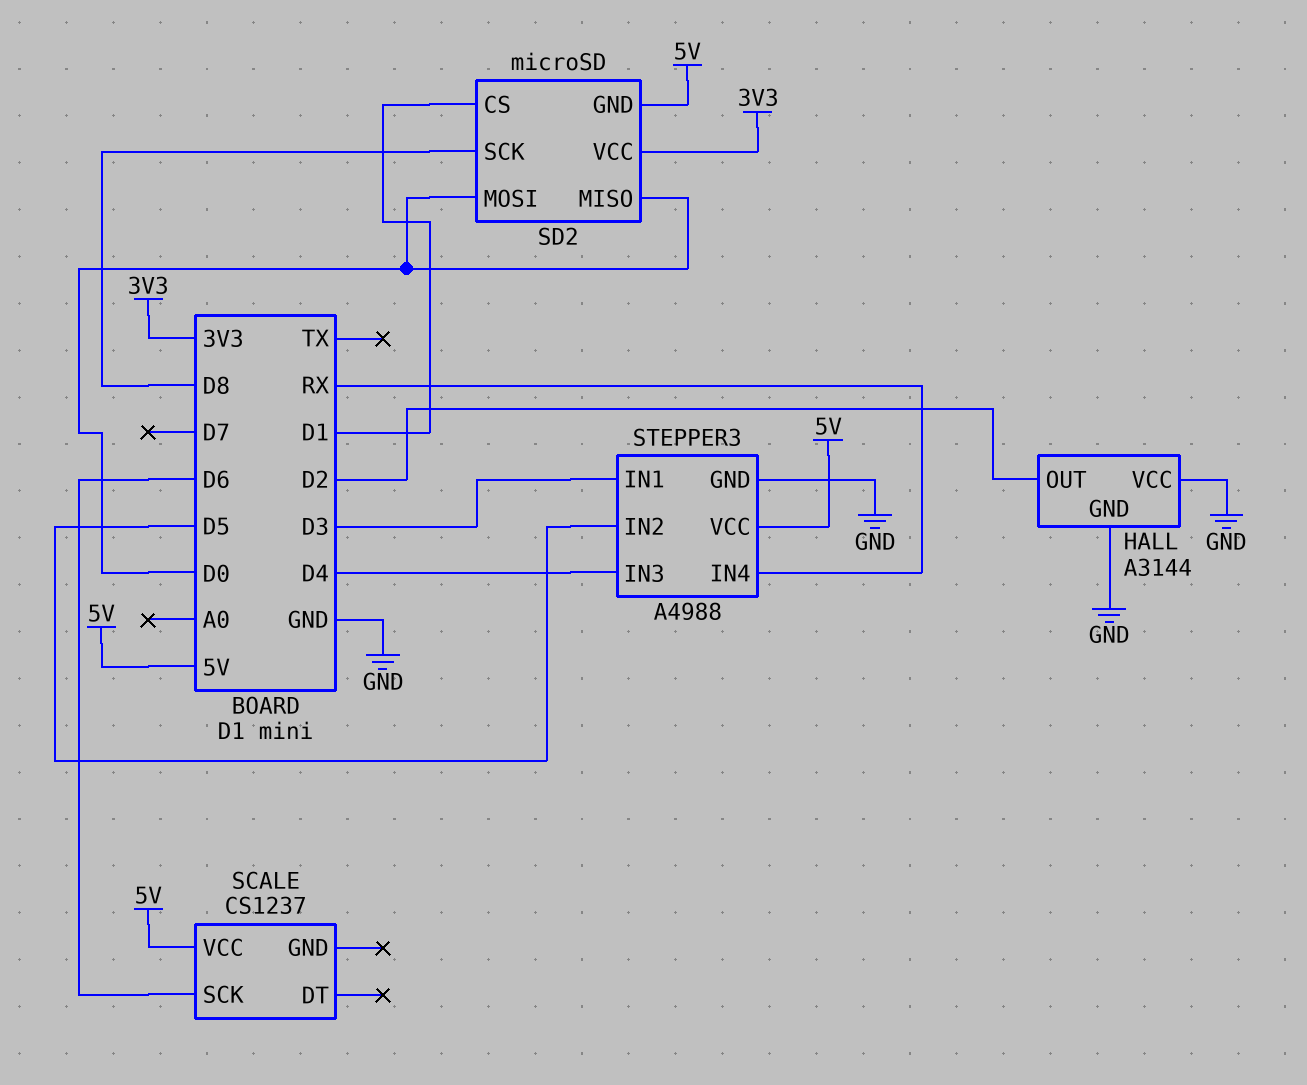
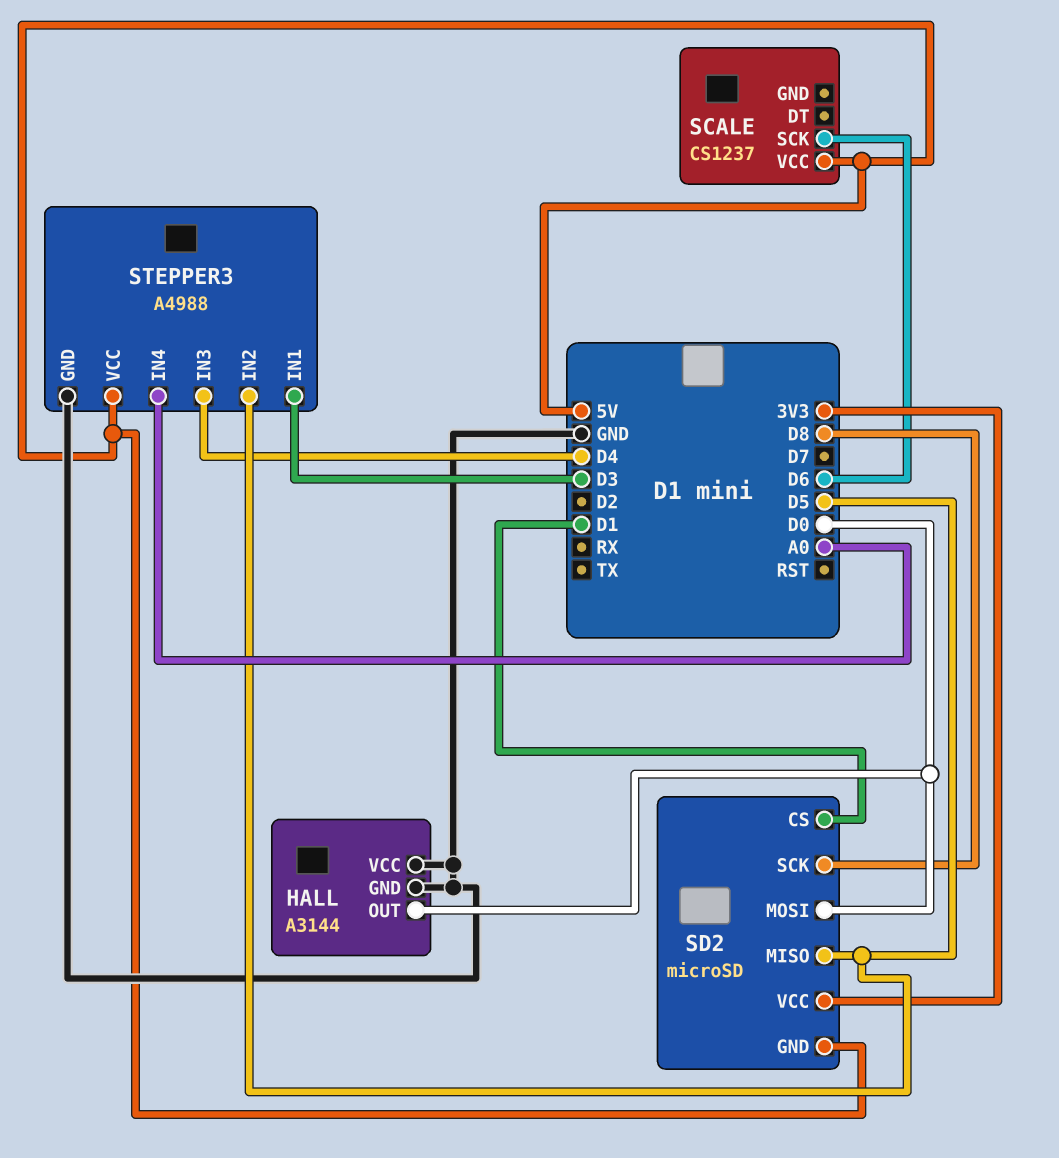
HALL pin OUT: D2 -> D0
SD2 pin MISO: D0 -> D5
STEPPER3 pin IN4: RX -> A0

